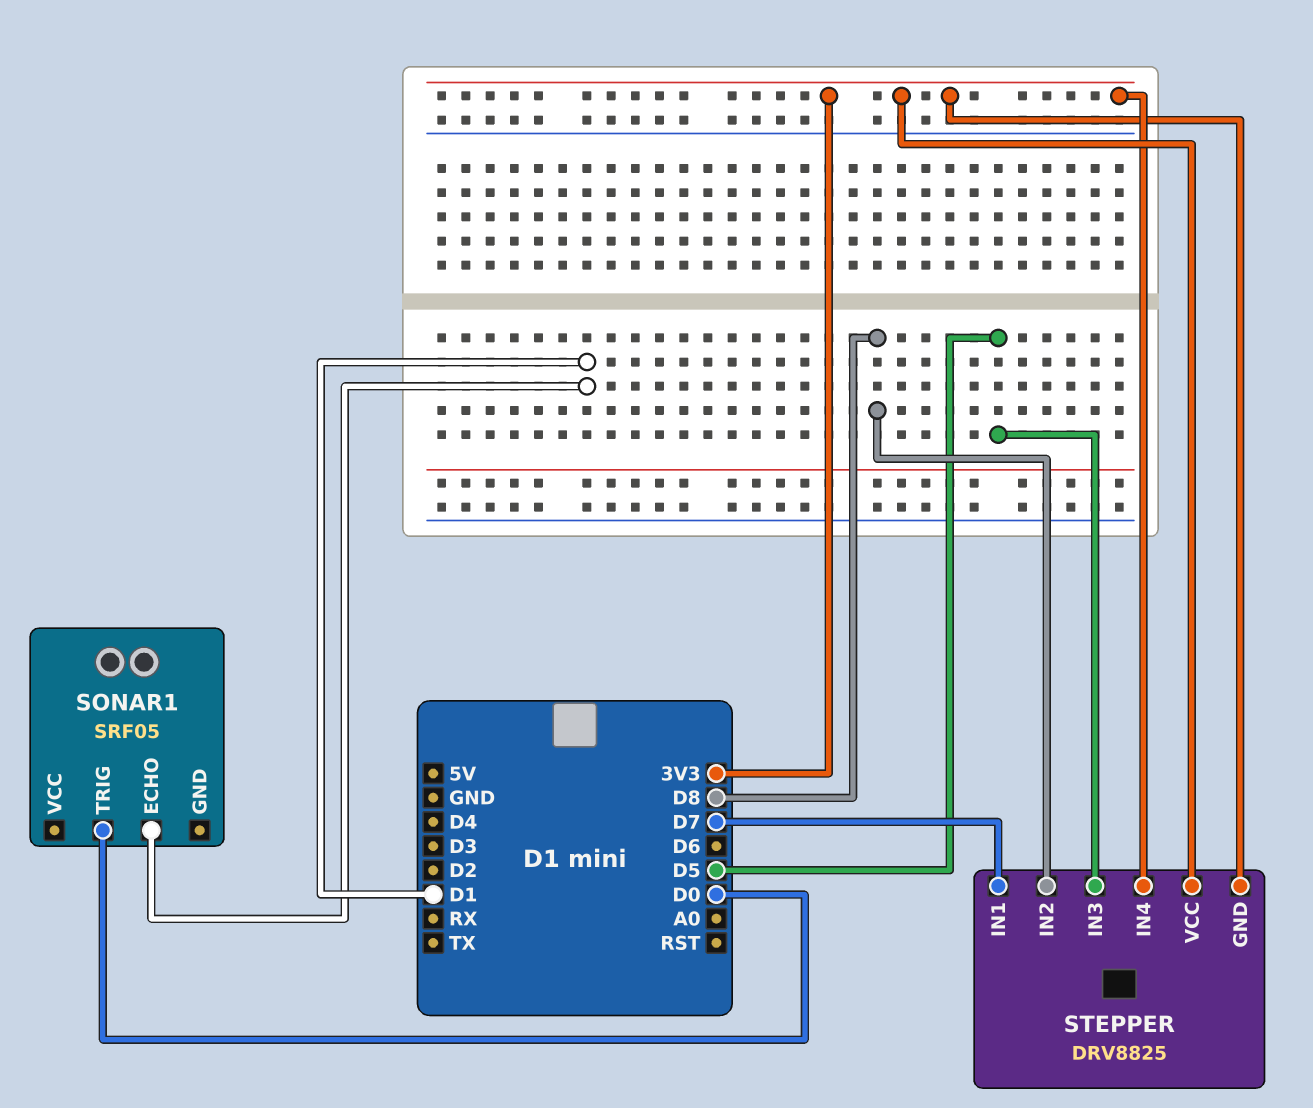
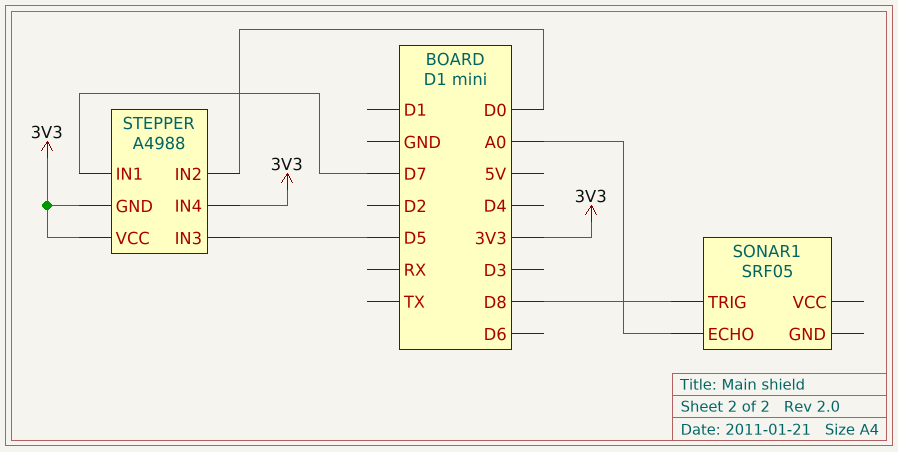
SONAR1 pin ECHO: D1 -> A0
SONAR1 pin TRIG: D0 -> D8
STEPPER: DRV8825 -> A4988
STEPPER pin IN2: D8 -> D0

